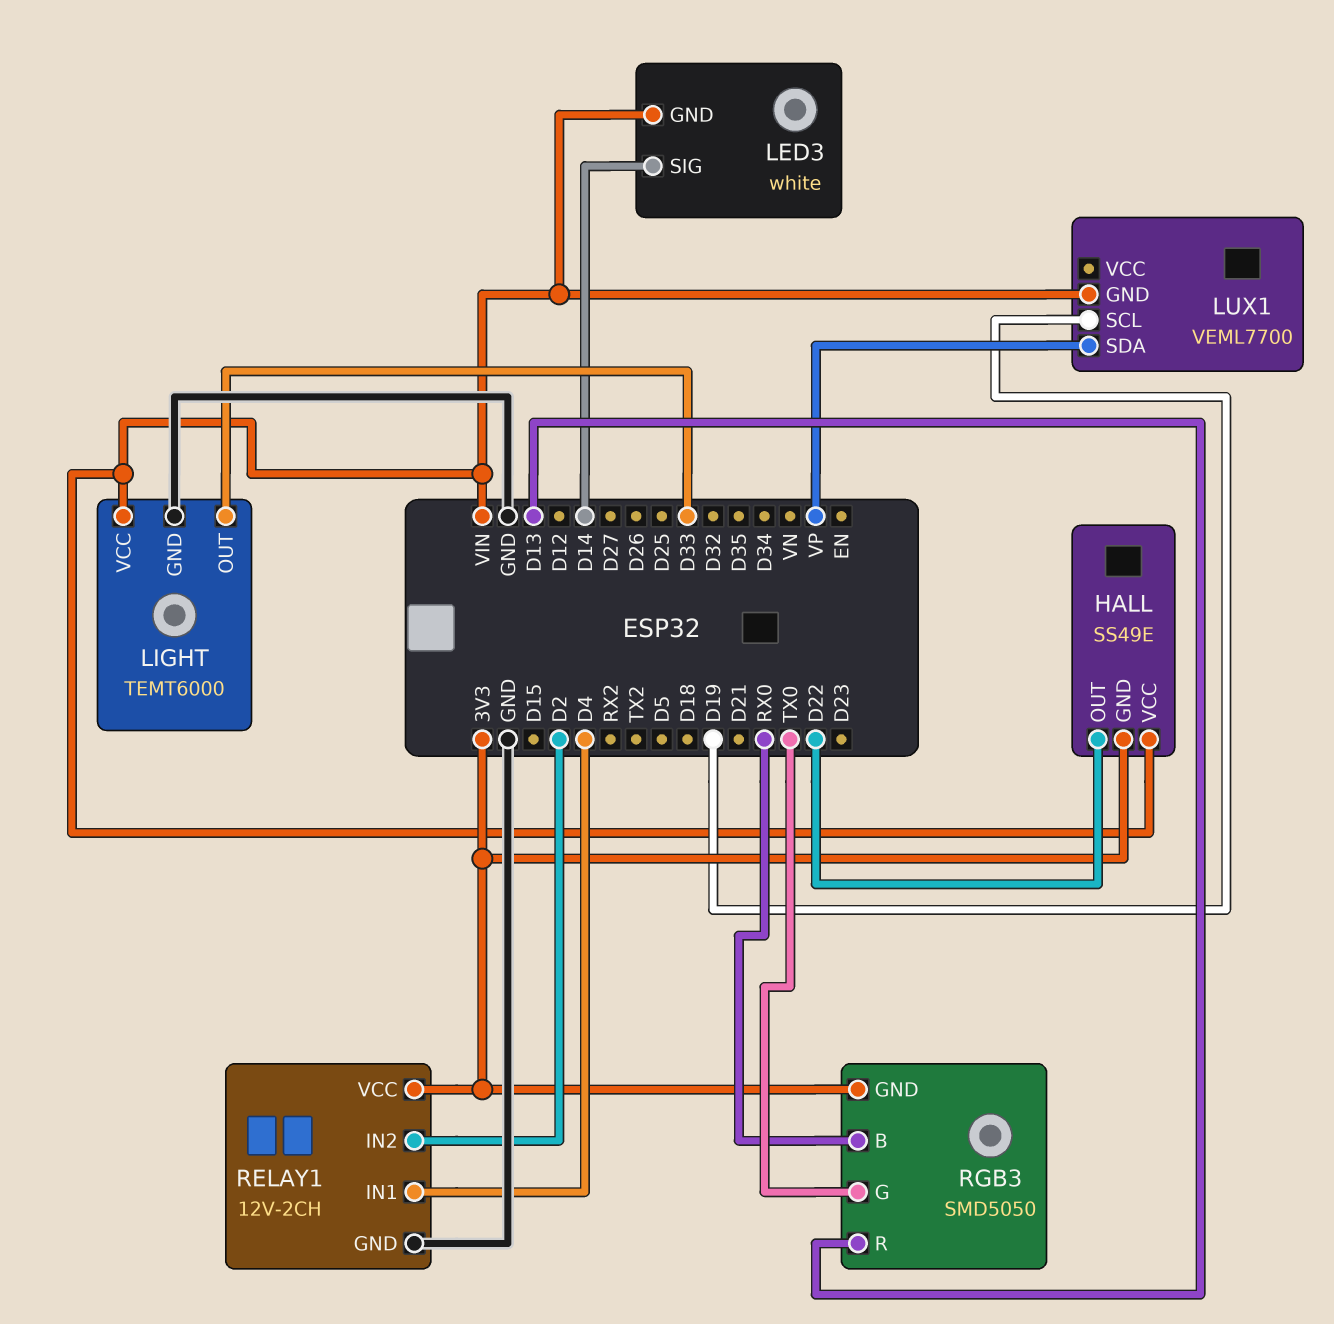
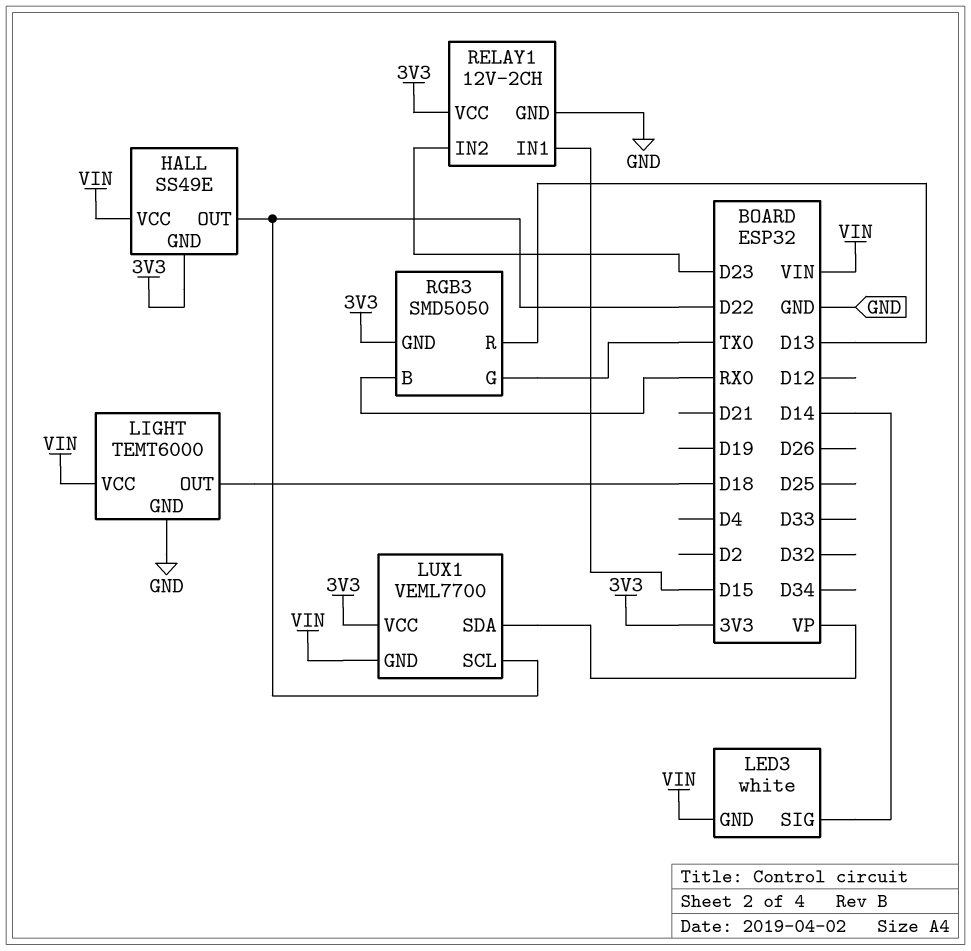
LIGHT pin OUT: D33 -> D18
LUX1 pin SCL: D19 -> D22
LUX1 pin VCC: none -> 3V3
RELAY1 pin IN1: D4 -> D15
RELAY1 pin IN2: D2 -> D23

